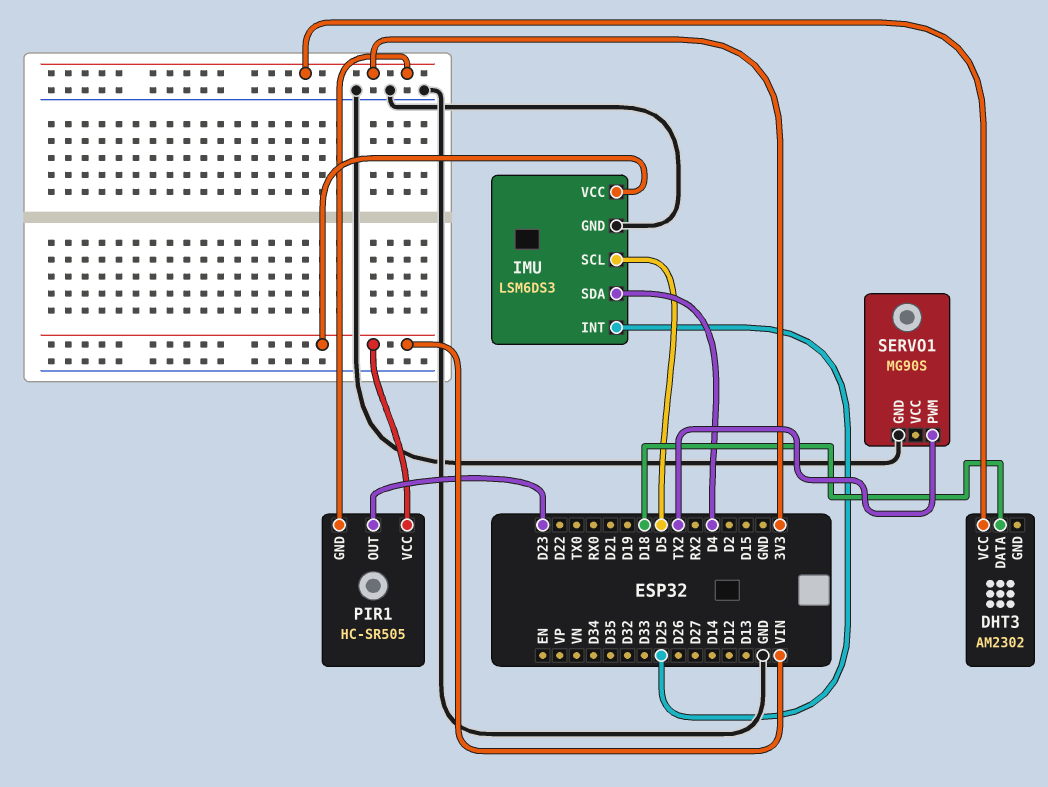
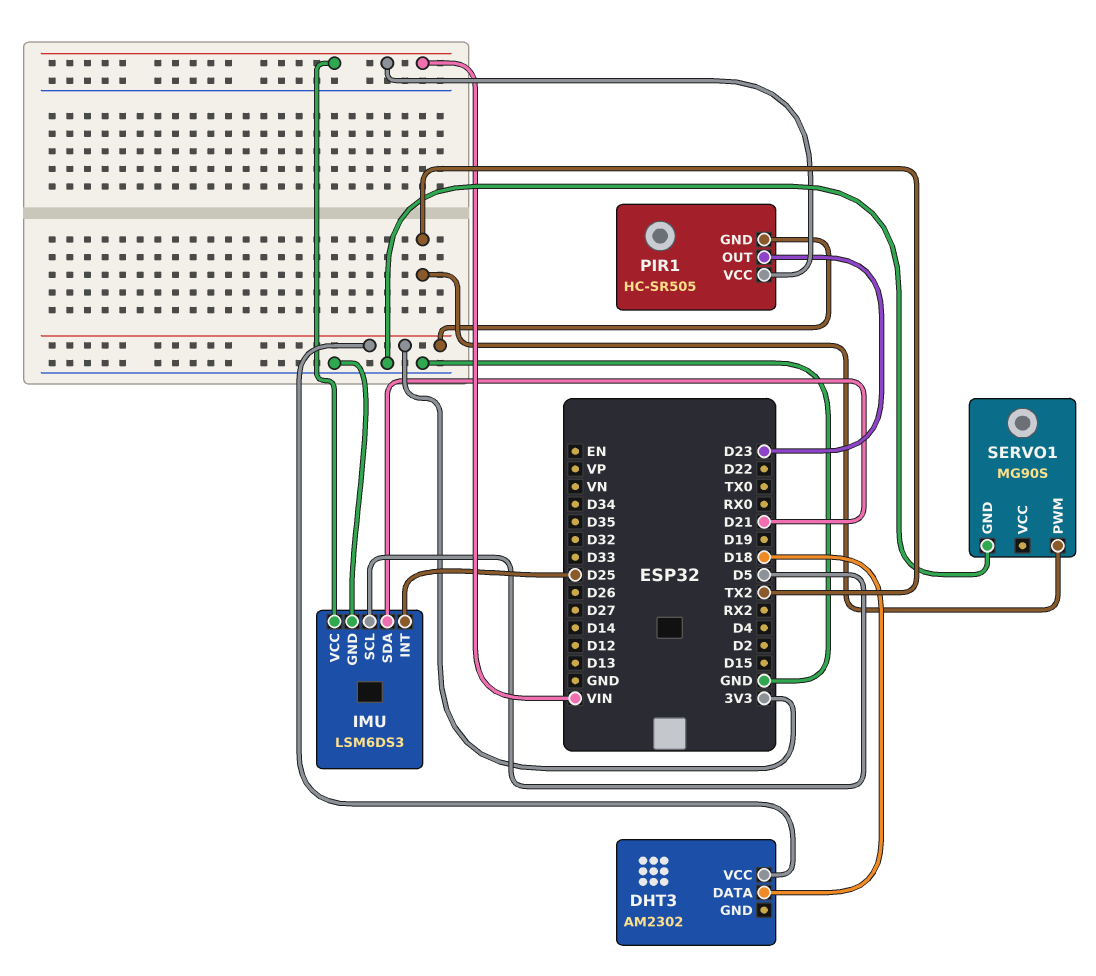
IMU pin SDA: D4 -> D21

